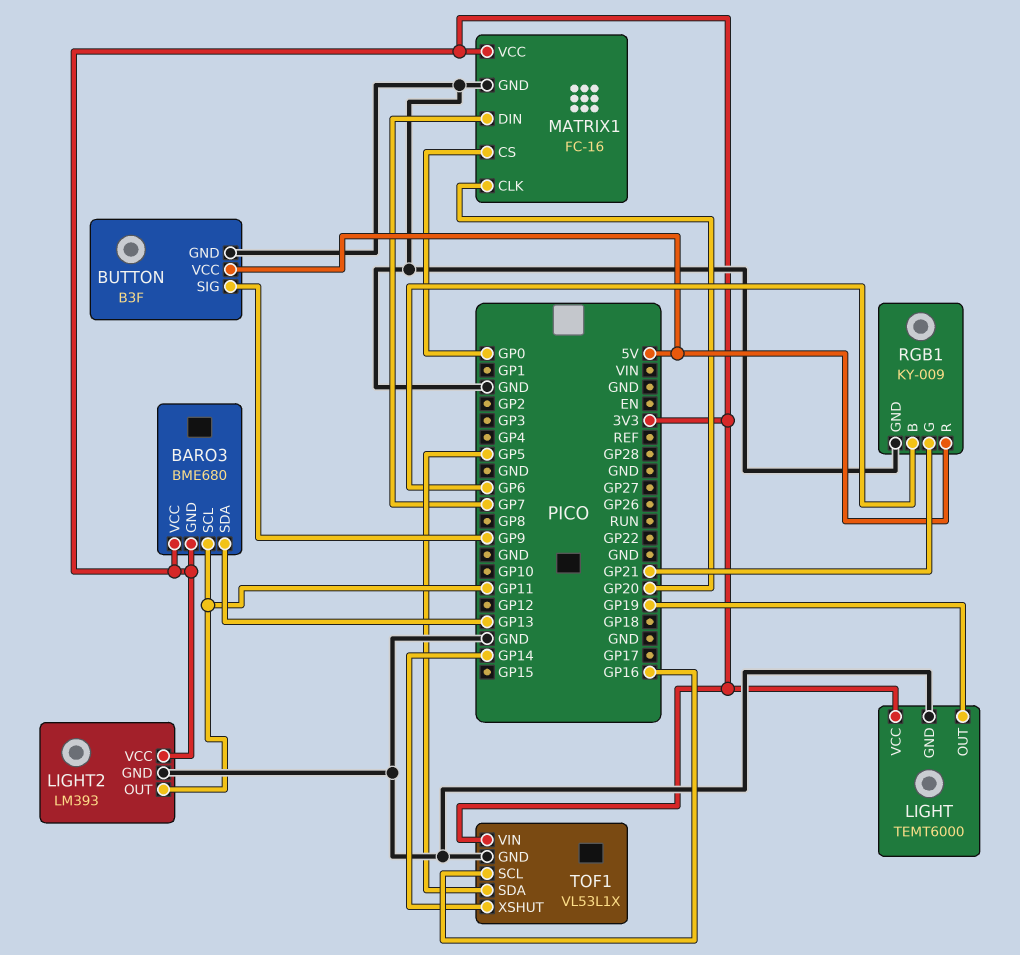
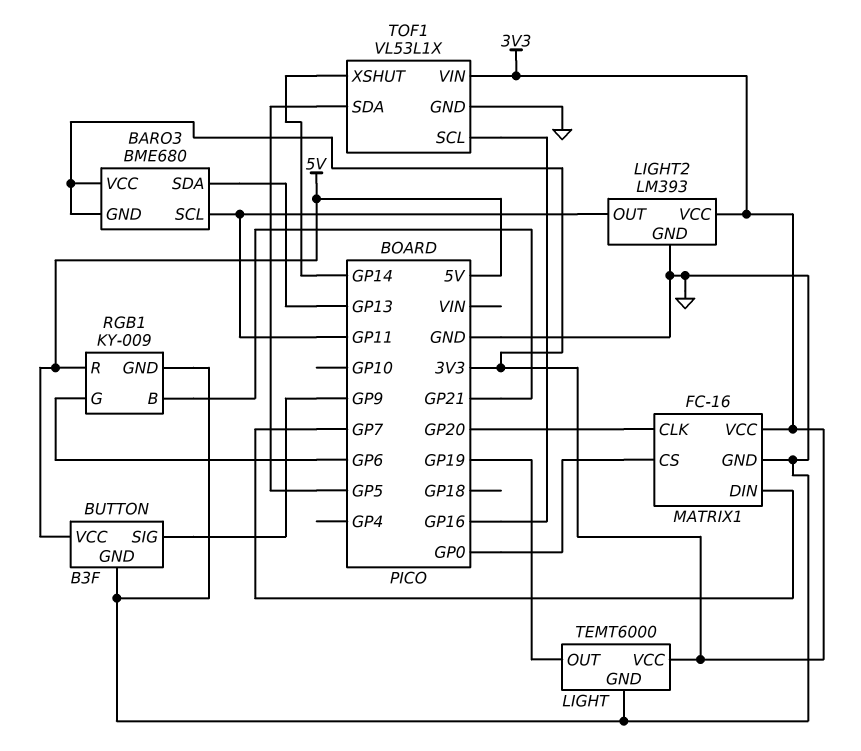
RGB1 pin B: GP6 -> GP21
RGB1 pin G: GP21 -> GP6

